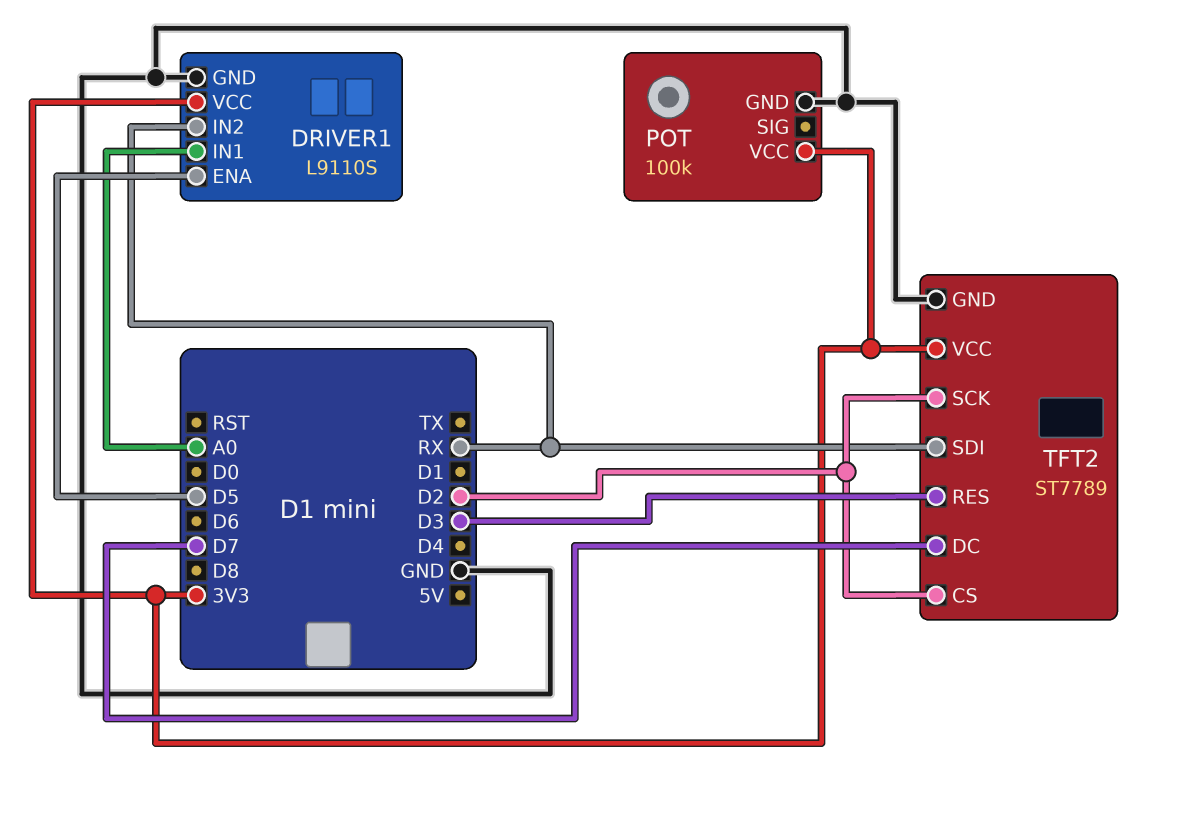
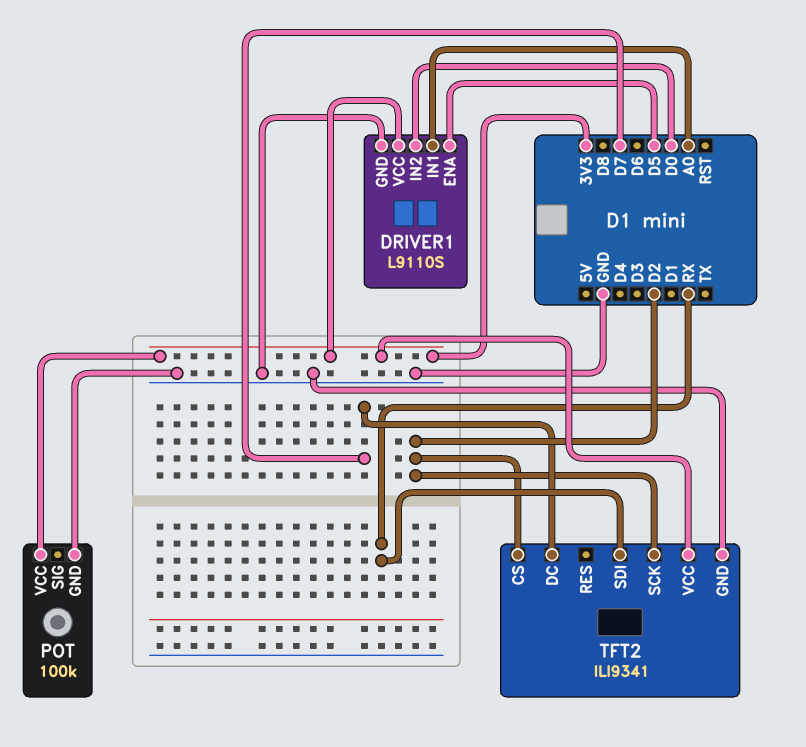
DRIVER1 pin IN2: RX -> D0
TFT2: ST7789 -> ILI9341
TFT2 pin RES: D3 -> none

